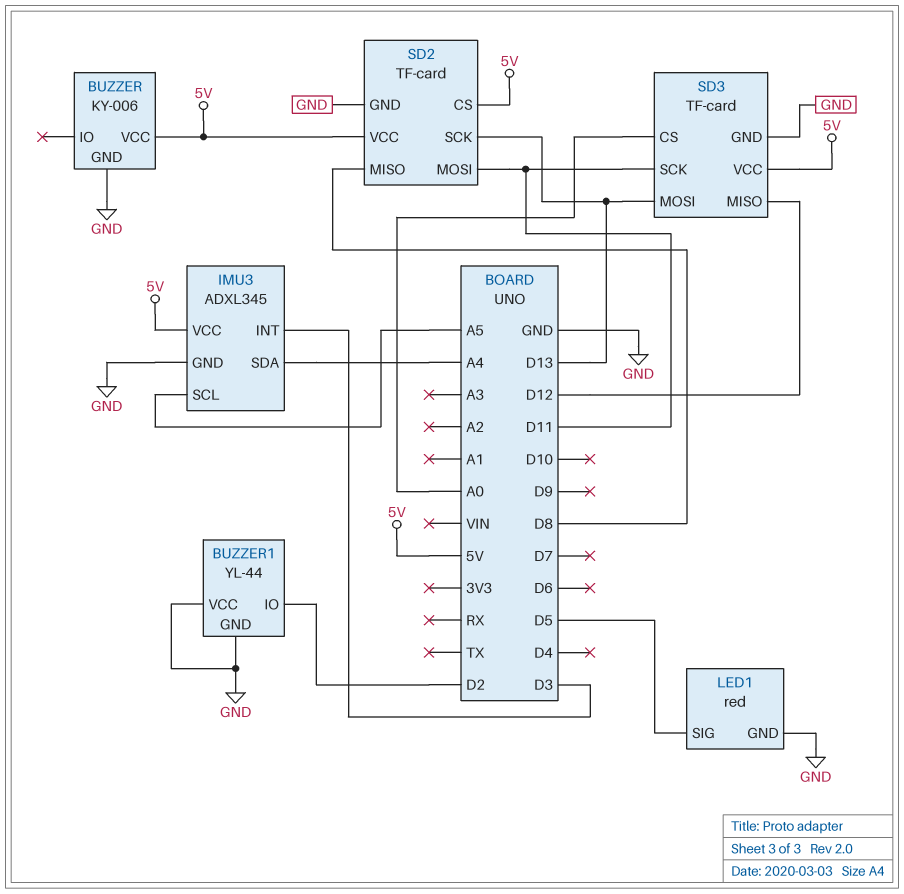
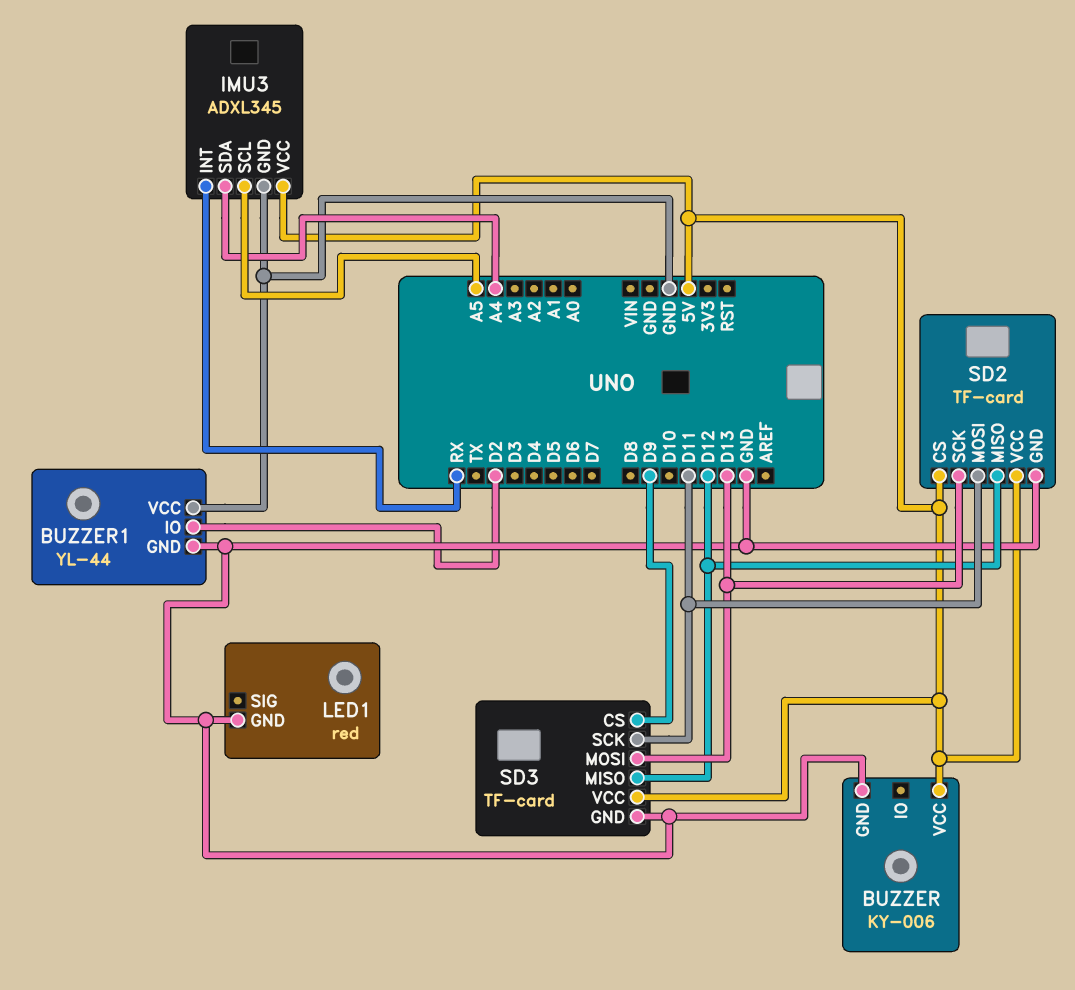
IMU3 pin INT: D3 -> RX
LED1 pin SIG: D5 -> none
SD2 pin MISO: D8 -> D12
SD3 pin CS: A0 -> D9

